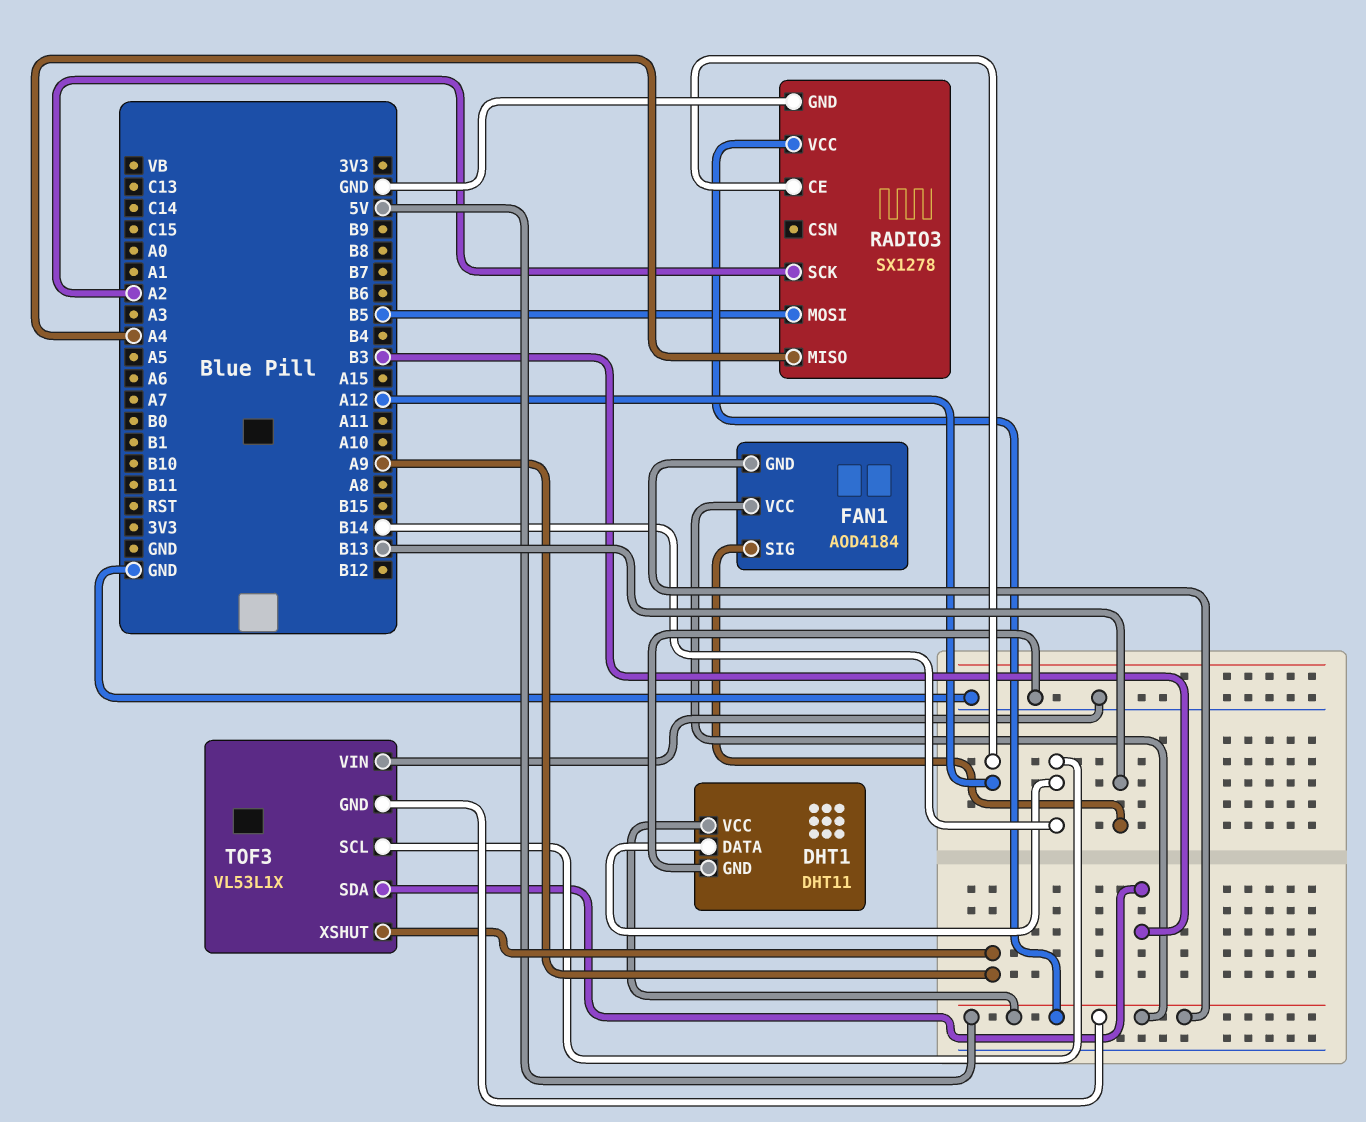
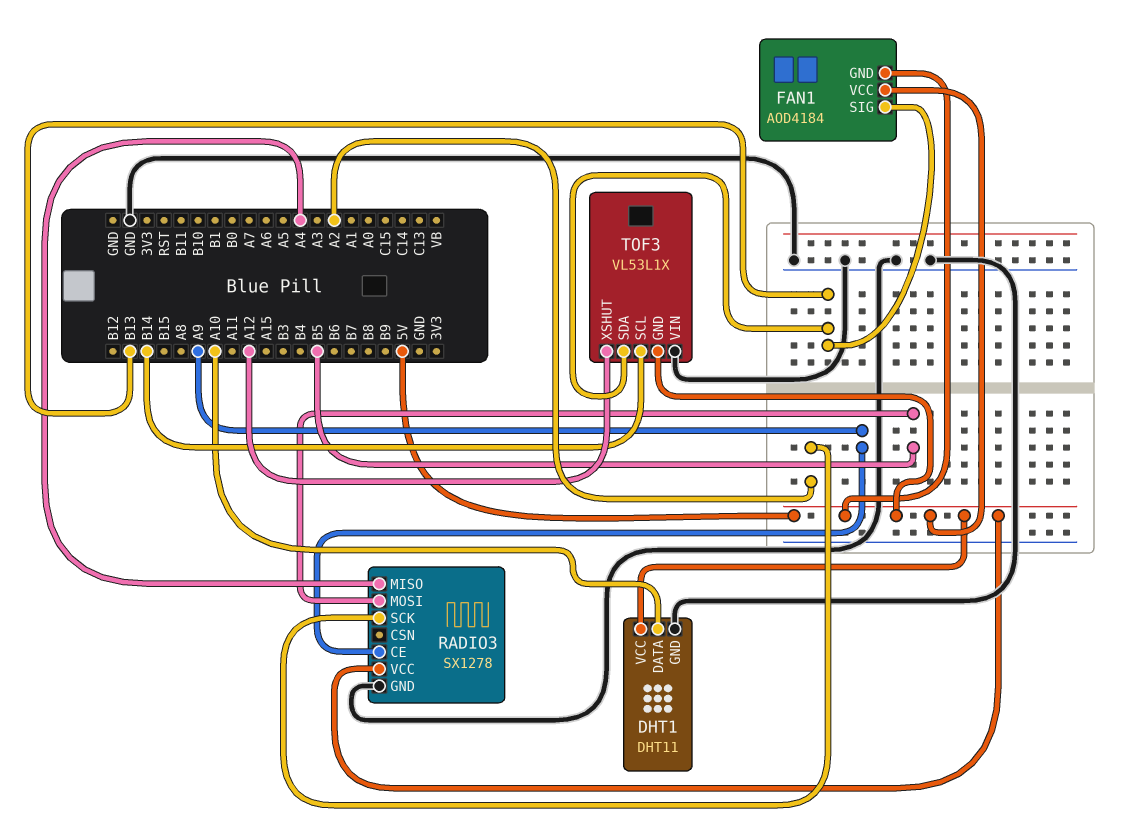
DHT1 pin DATA: B14 -> A10
RADIO3 pin CE: A12 -> A9
TOF3 pin SDA: B3 -> B13
TOF3 pin XSHUT: A9 -> A12

